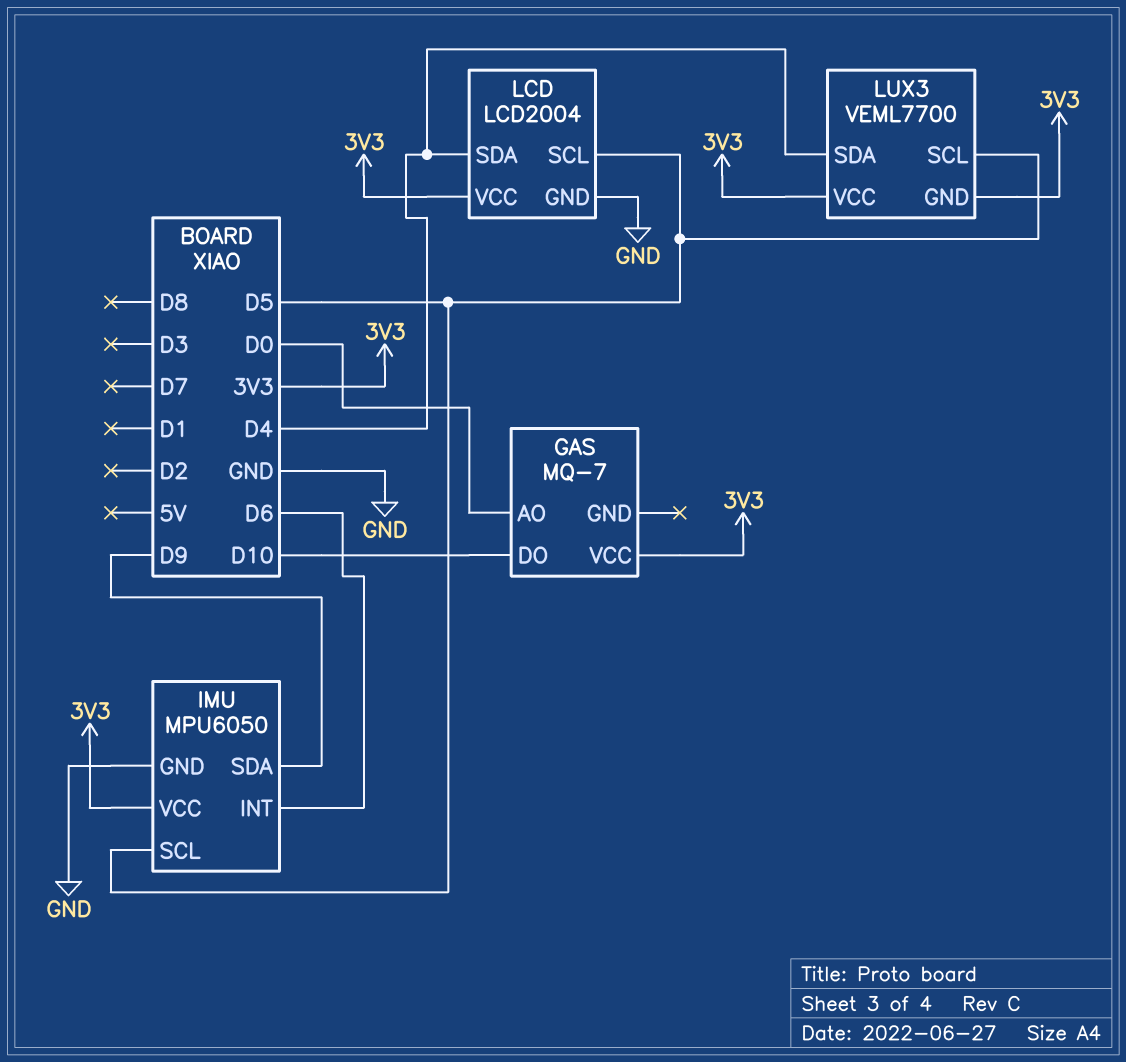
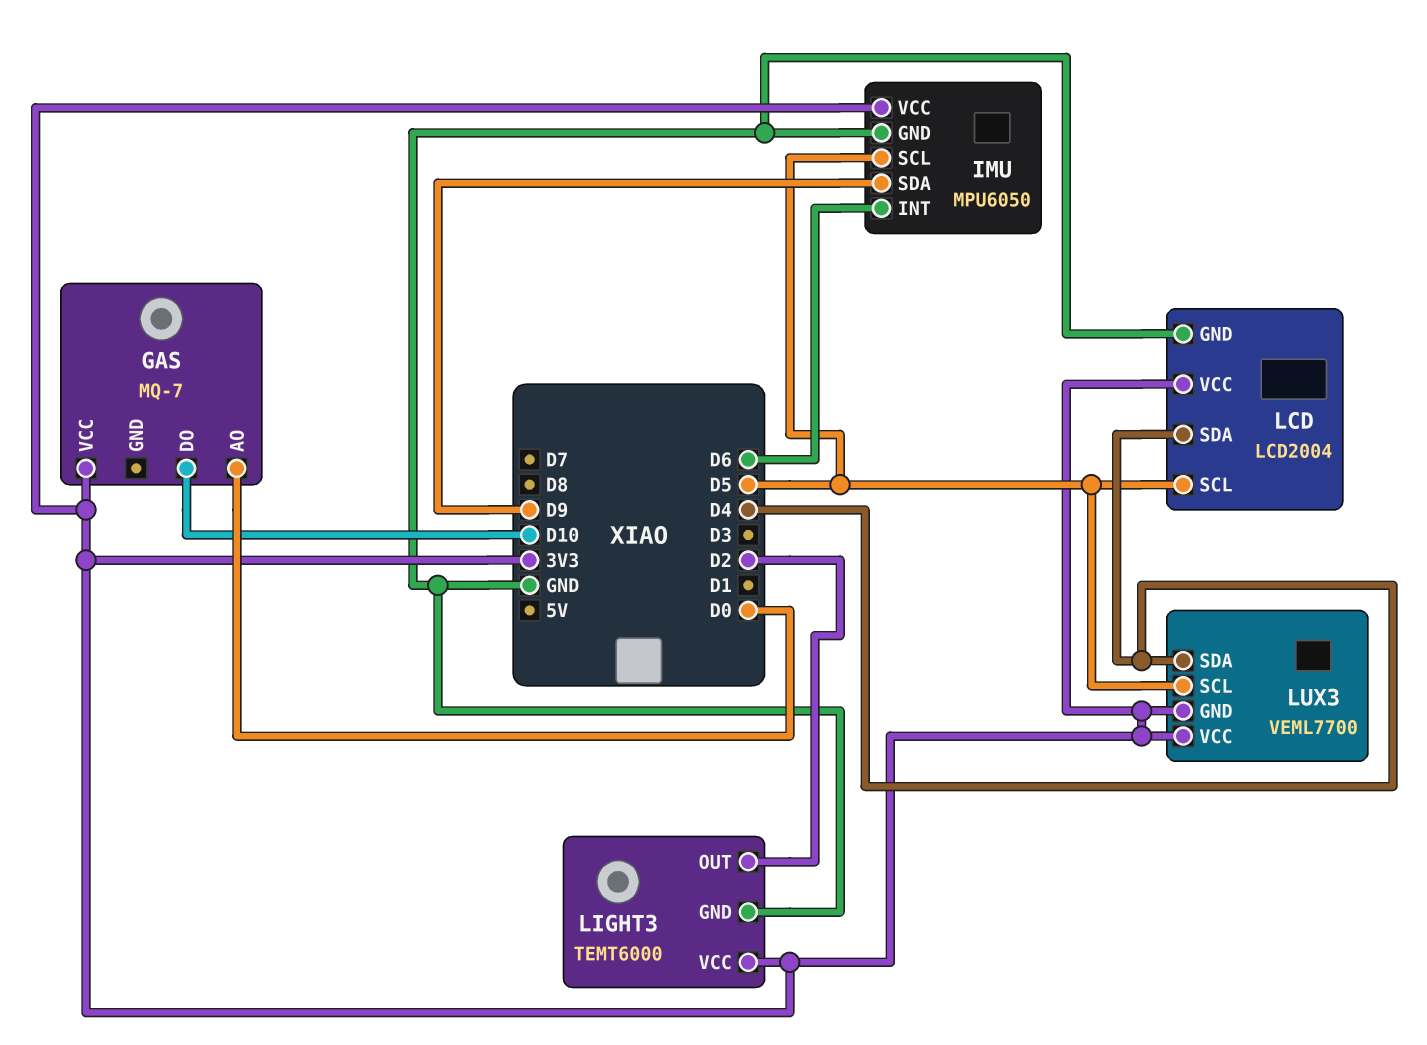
LIGHT3: none -> TEMT6000
LIGHT3 pin GND: none -> GND
LIGHT3 pin OUT: none -> D2
LIGHT3 pin VCC: none -> 3V3

